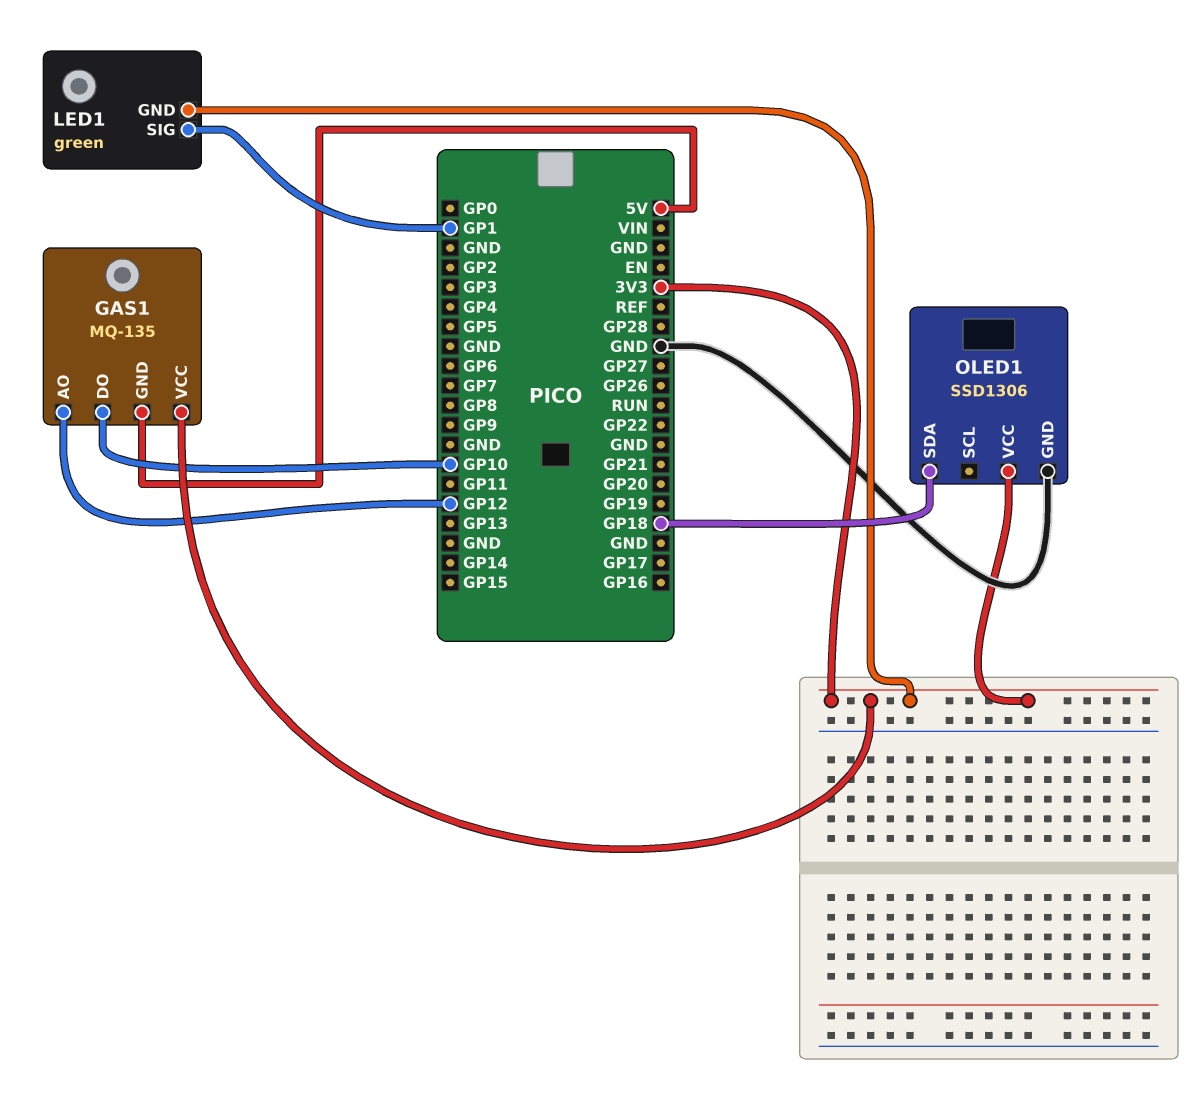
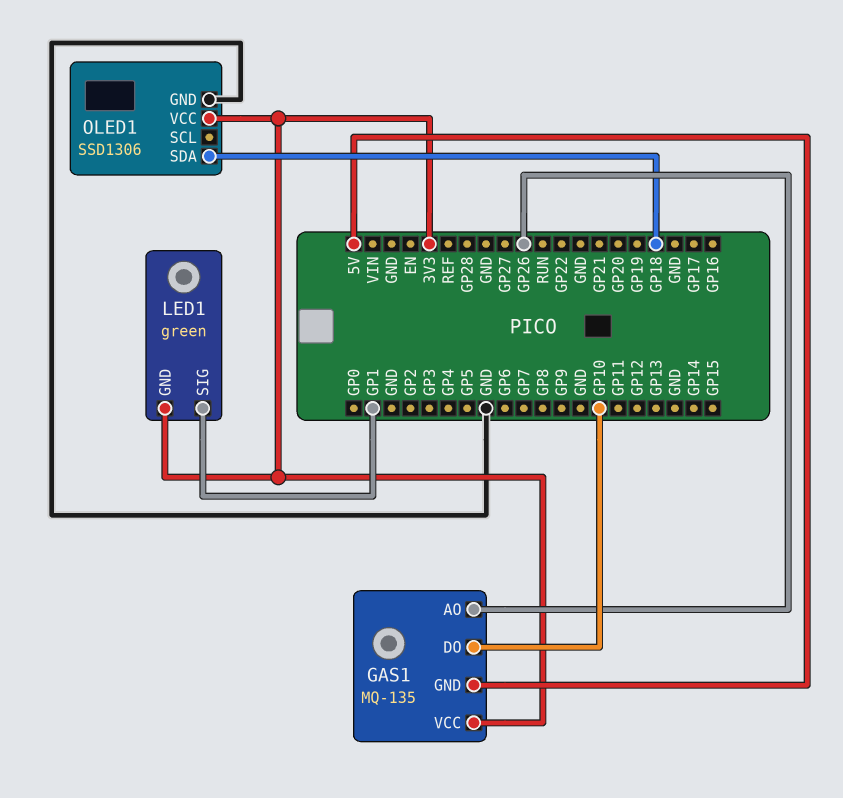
GAS1 pin AO: GP12 -> GP26

